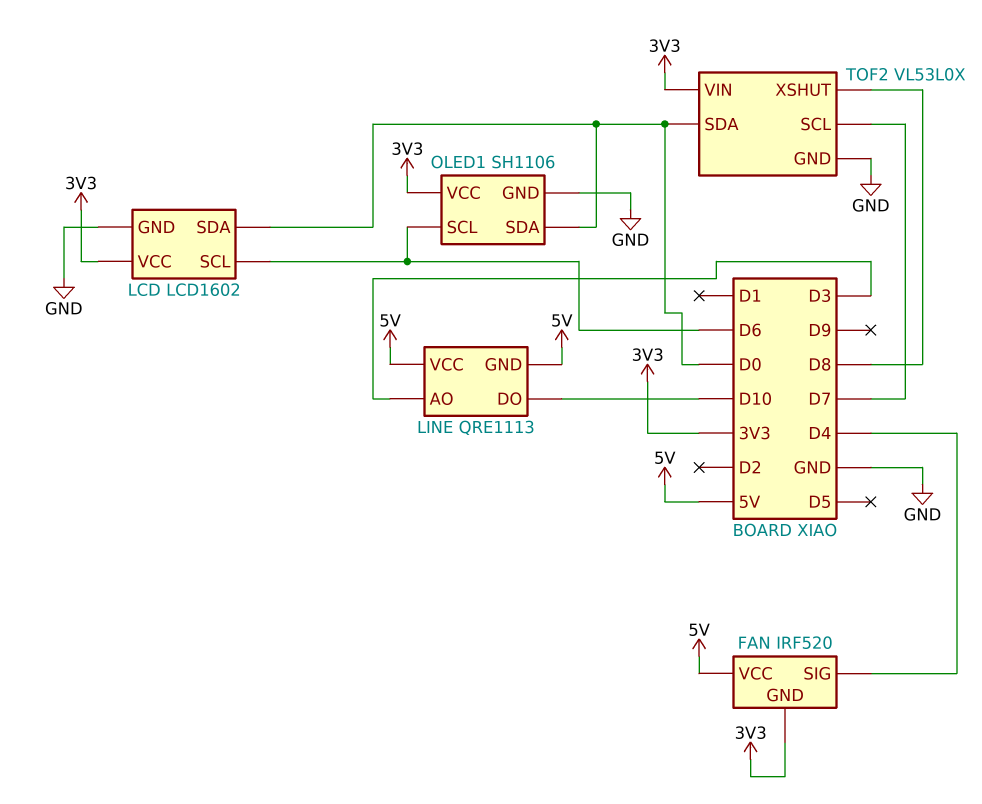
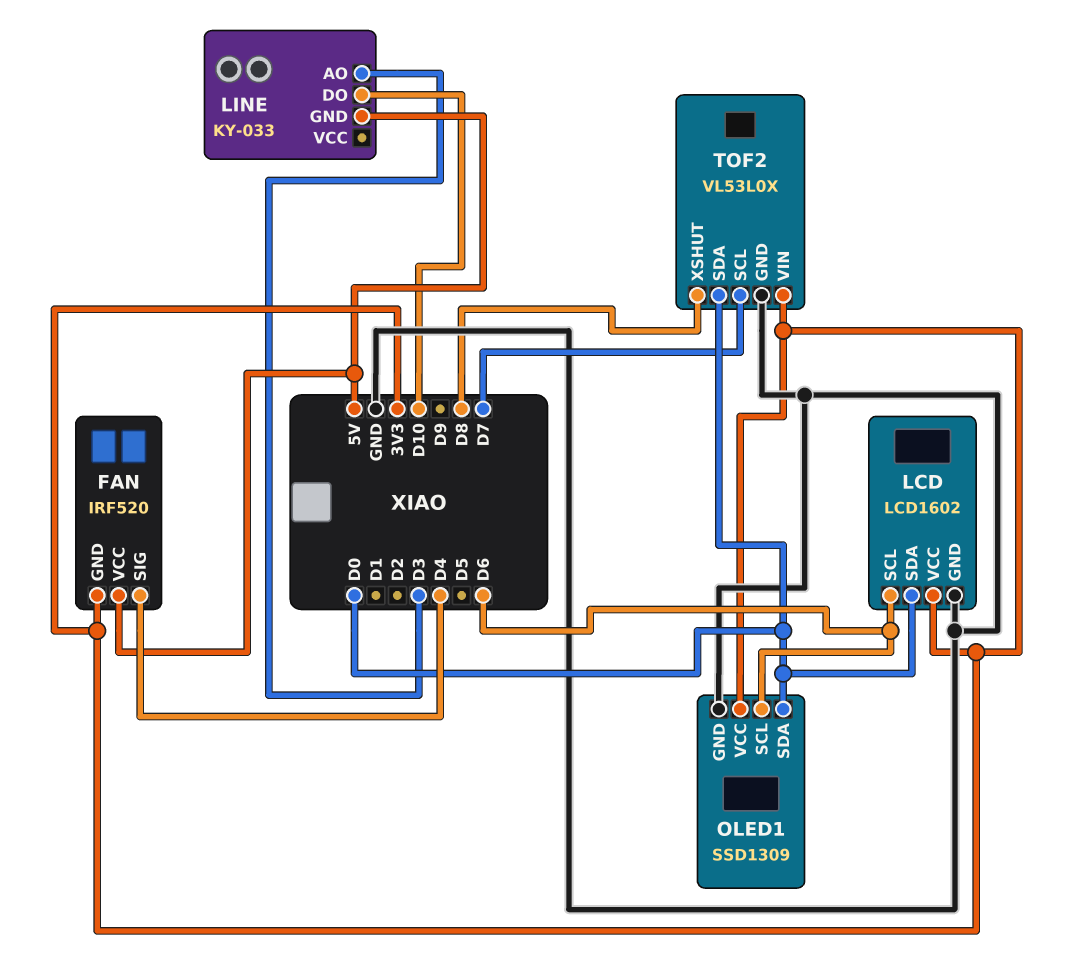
LINE: QRE1113 -> KY-033
LINE pin VCC: 5V -> none
OLED1: SH1106 -> SSD1309

